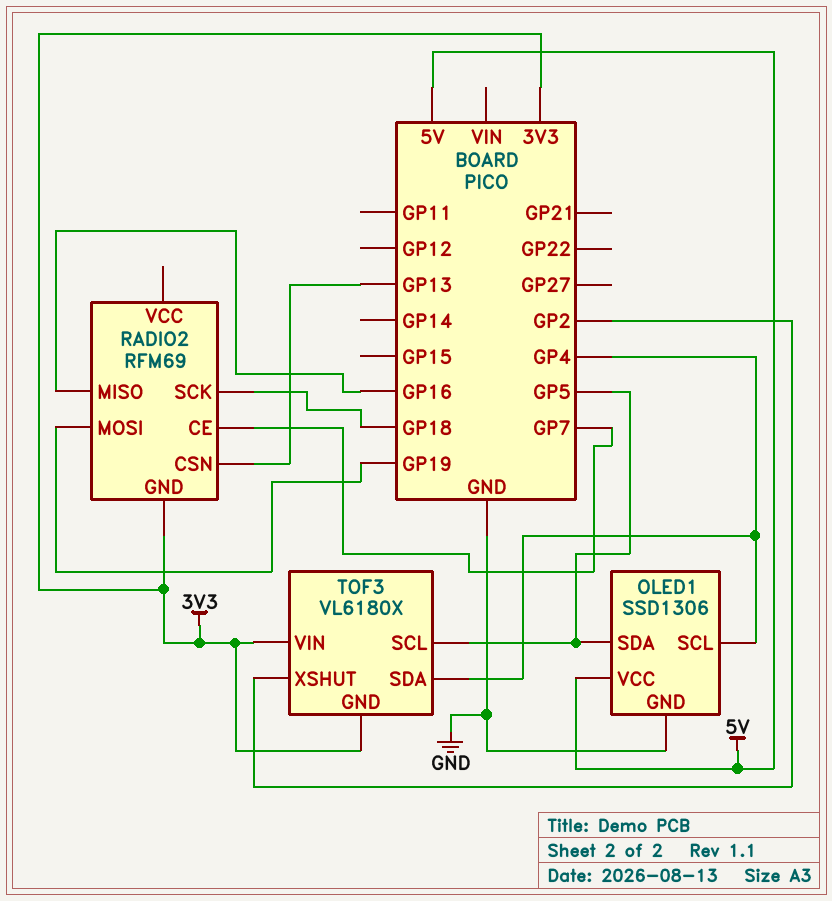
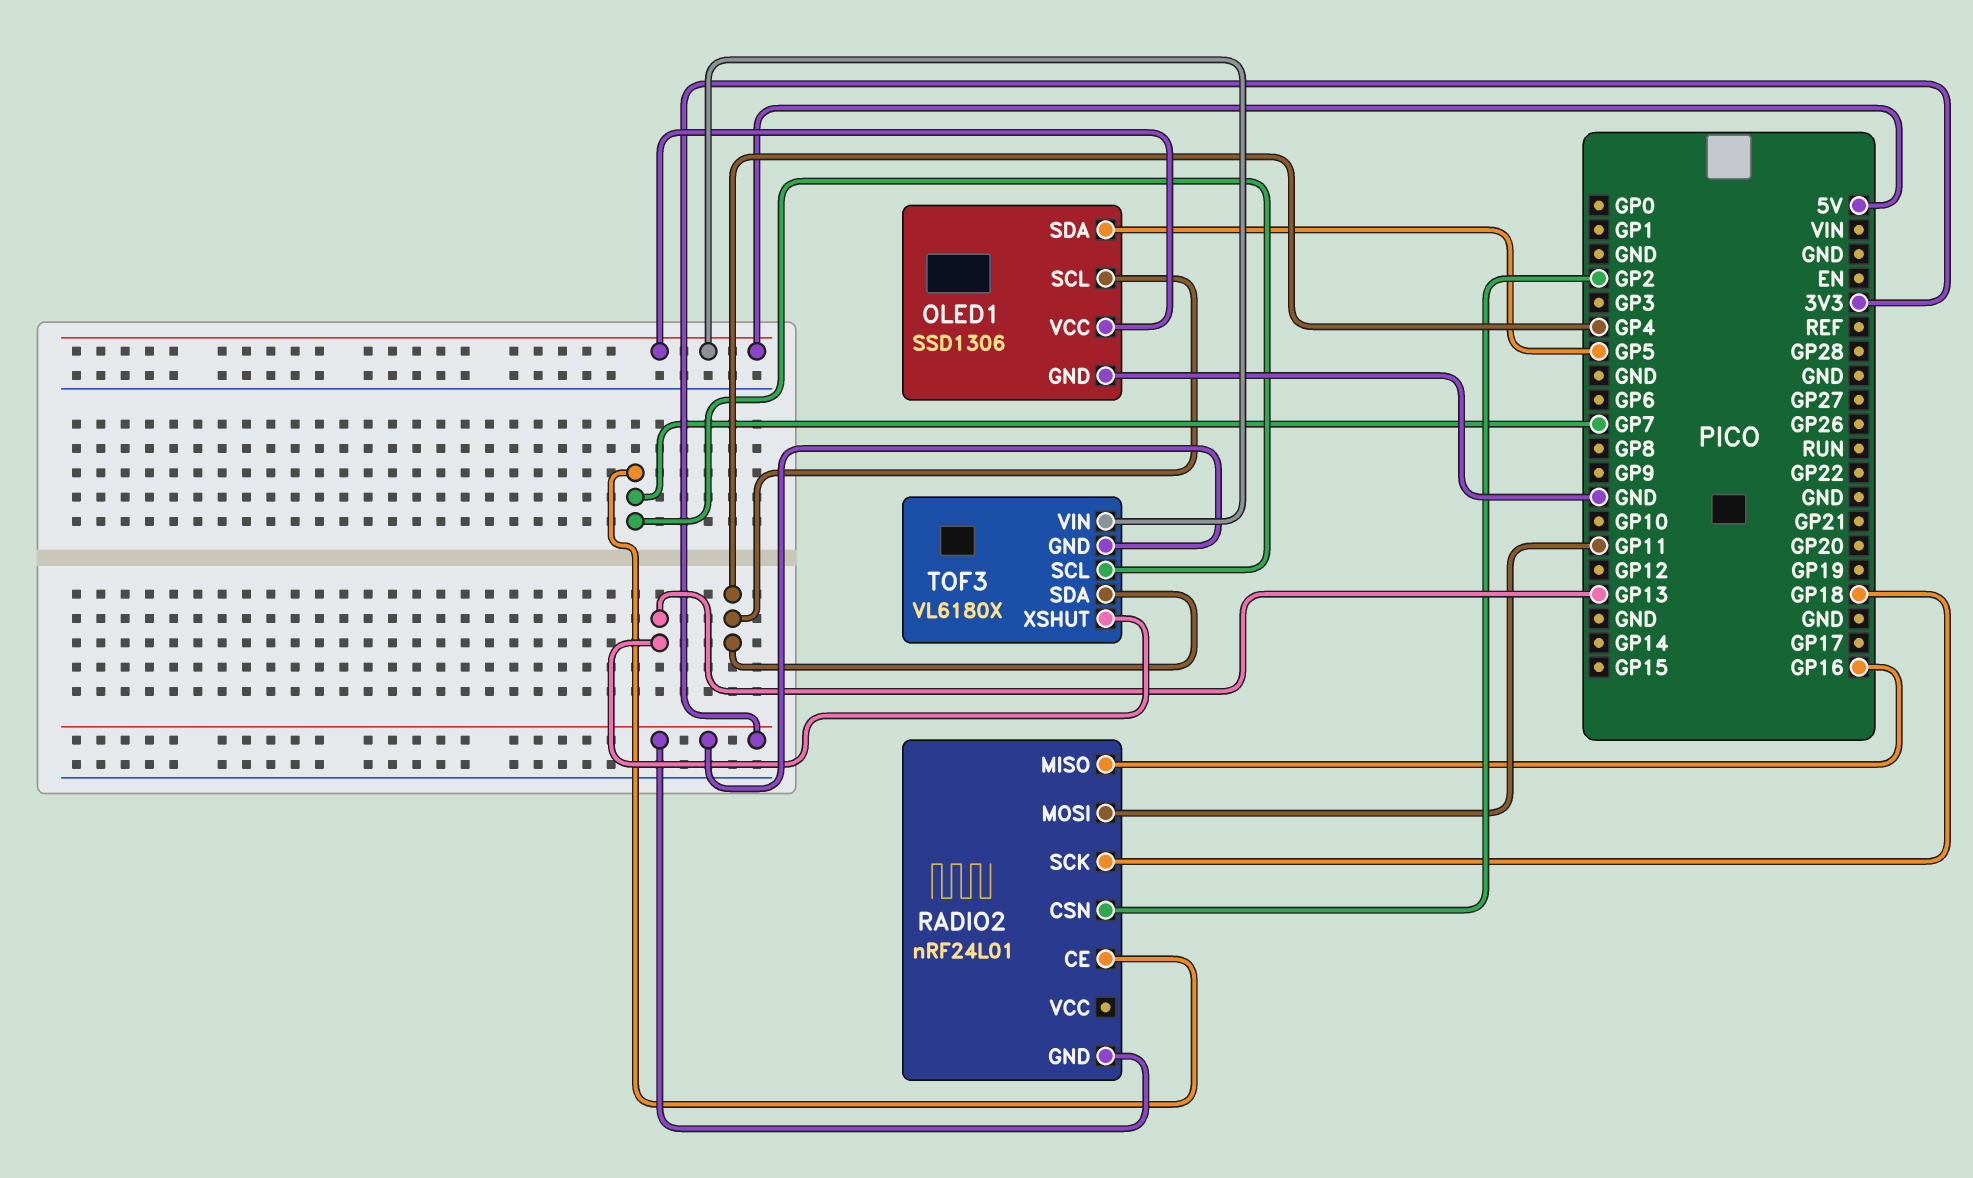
RADIO2: RFM69 -> nRF24L01
RADIO2 pin CSN: GP13 -> GP2
RADIO2 pin MOSI: GP19 -> GP11
TOF3 pin SCL: GP5 -> GP7
TOF3 pin VIN: 3V3 -> 5V
TOF3 pin XSHUT: GP2 -> GP13

